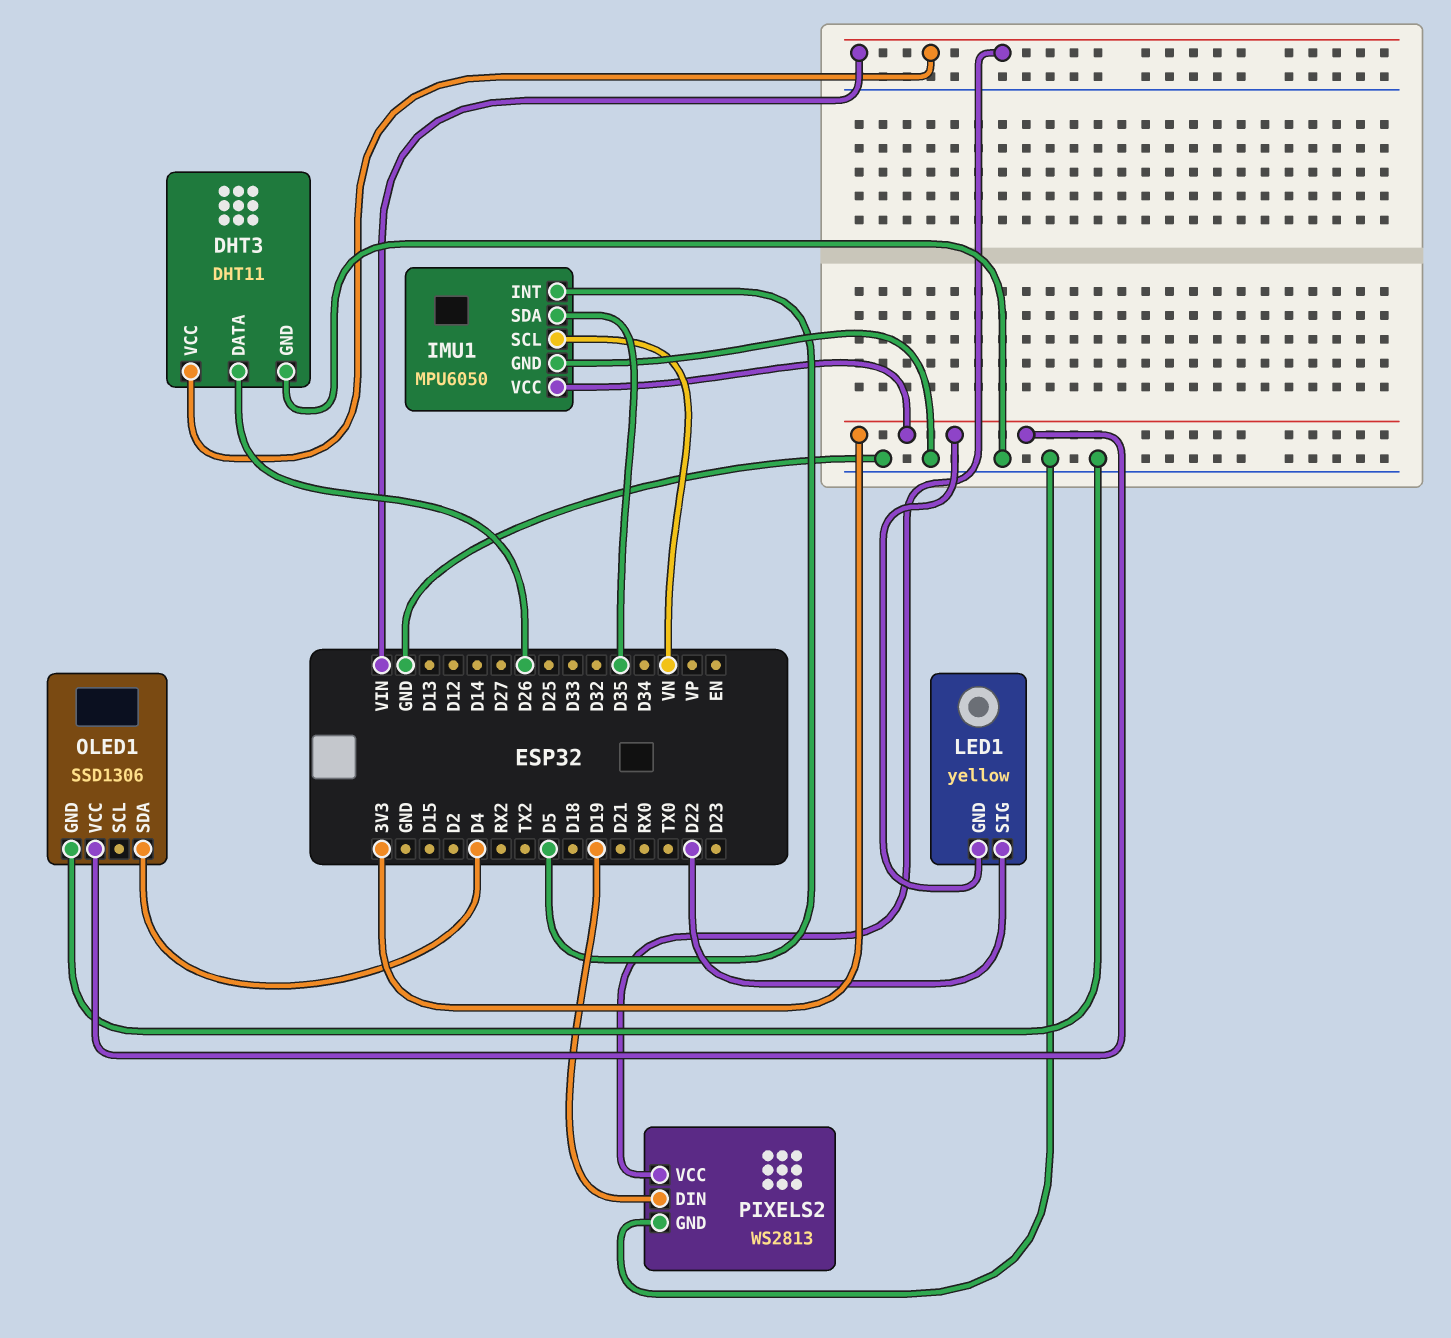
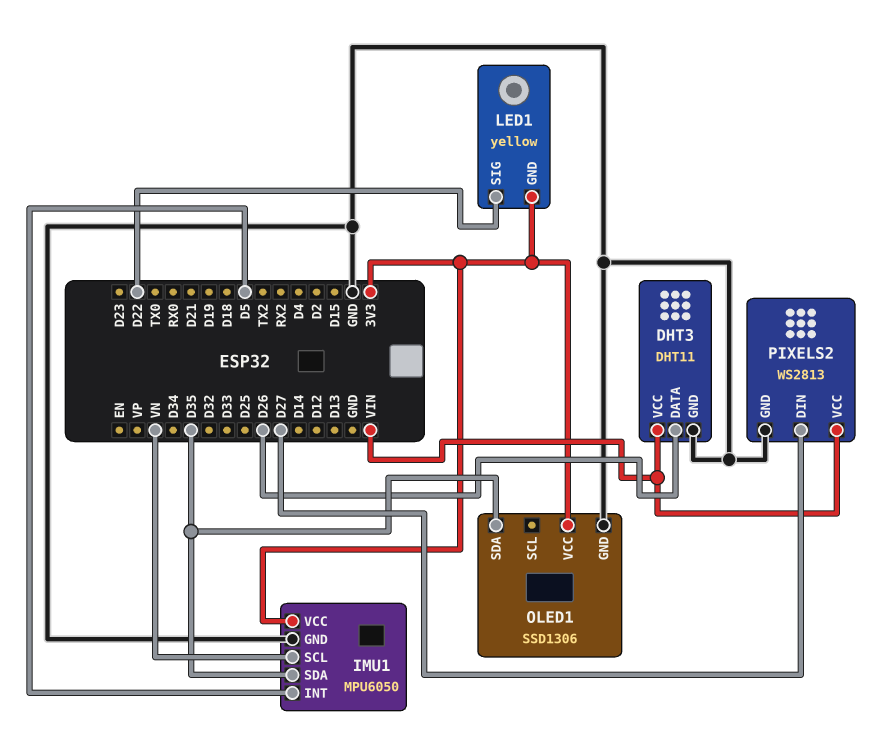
OLED1 pin SDA: D4 -> D35
PIXELS2 pin DIN: D19 -> D27

